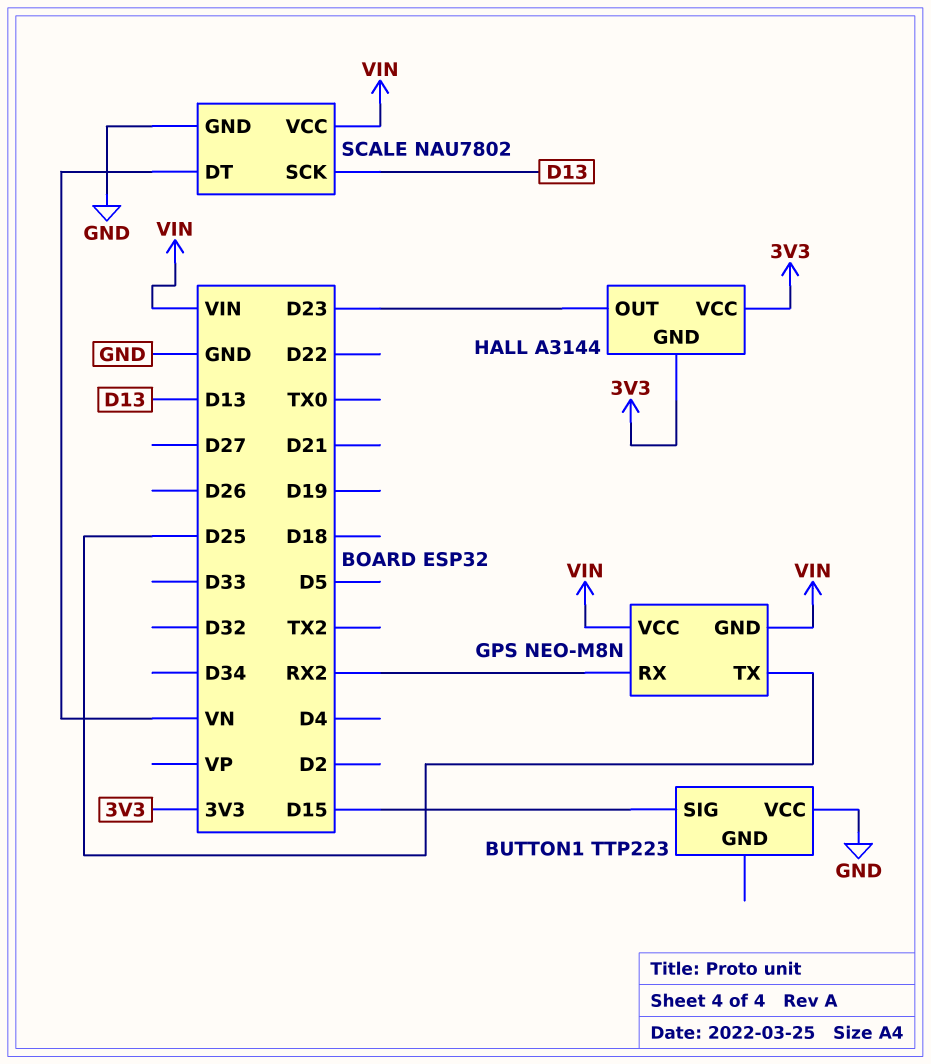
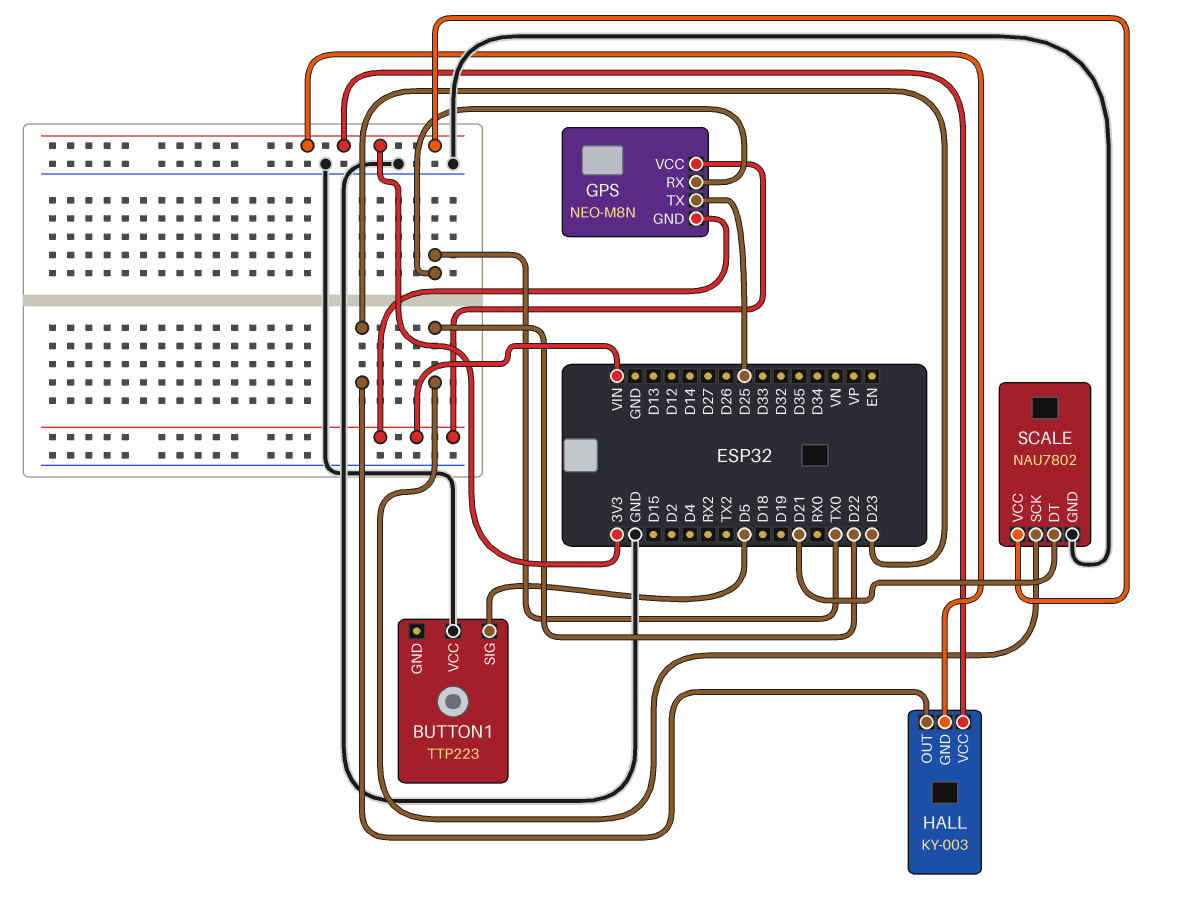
BUTTON1 pin SIG: D15 -> D5
GPS pin RX: RX2 -> TX0
HALL: A3144 -> KY-003
SCALE pin DT: VN -> D21
SCALE pin SCK: D13 -> D22
SCALE pin VCC: VIN -> 3V3

